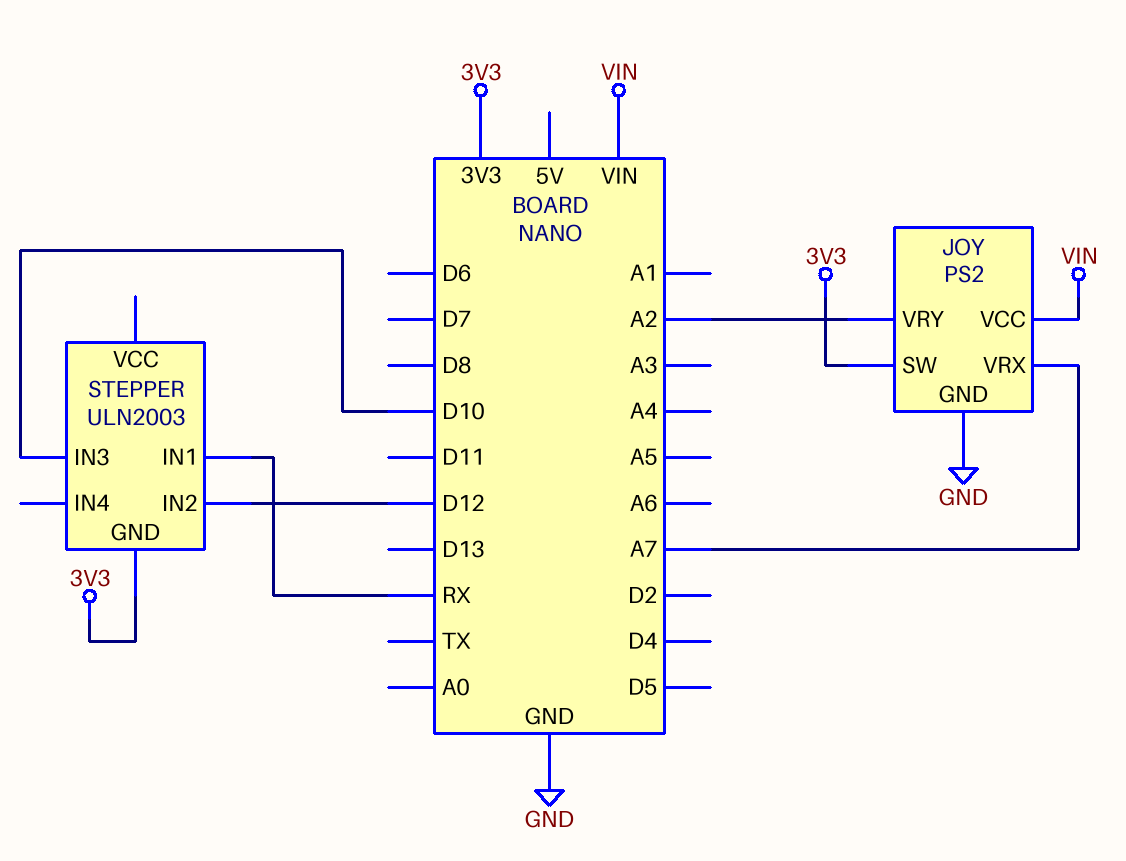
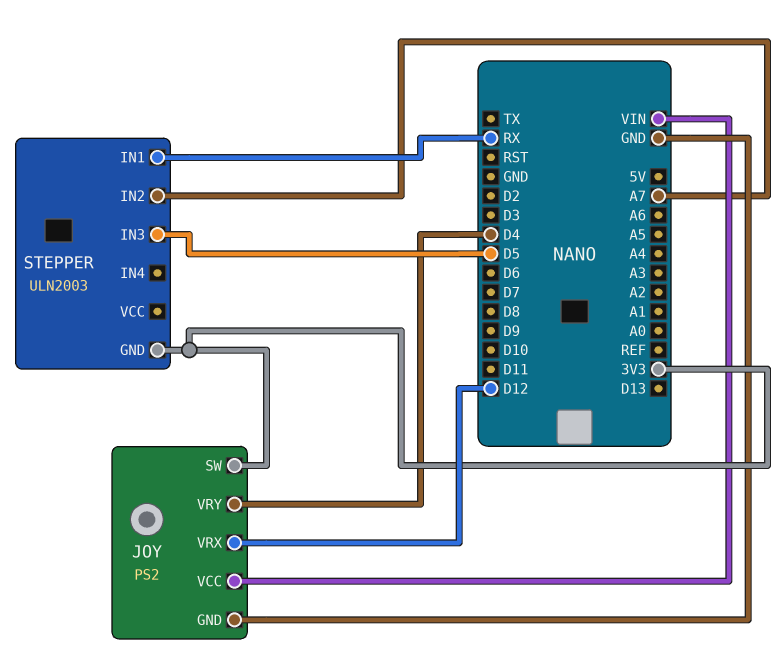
JOY pin VRX: A7 -> D12
JOY pin VRY: A2 -> D4
STEPPER pin IN2: D12 -> A7
STEPPER pin IN3: D10 -> D5

